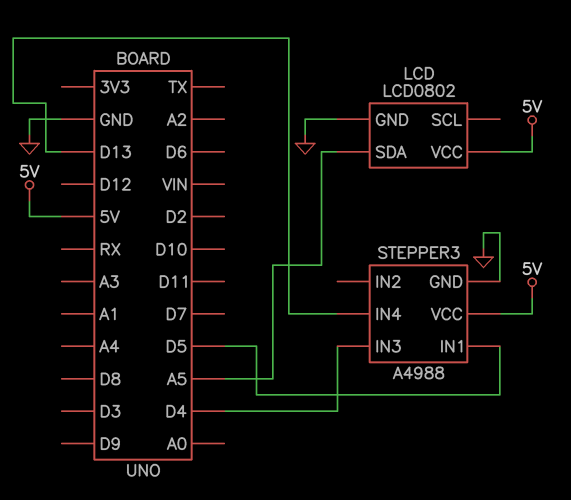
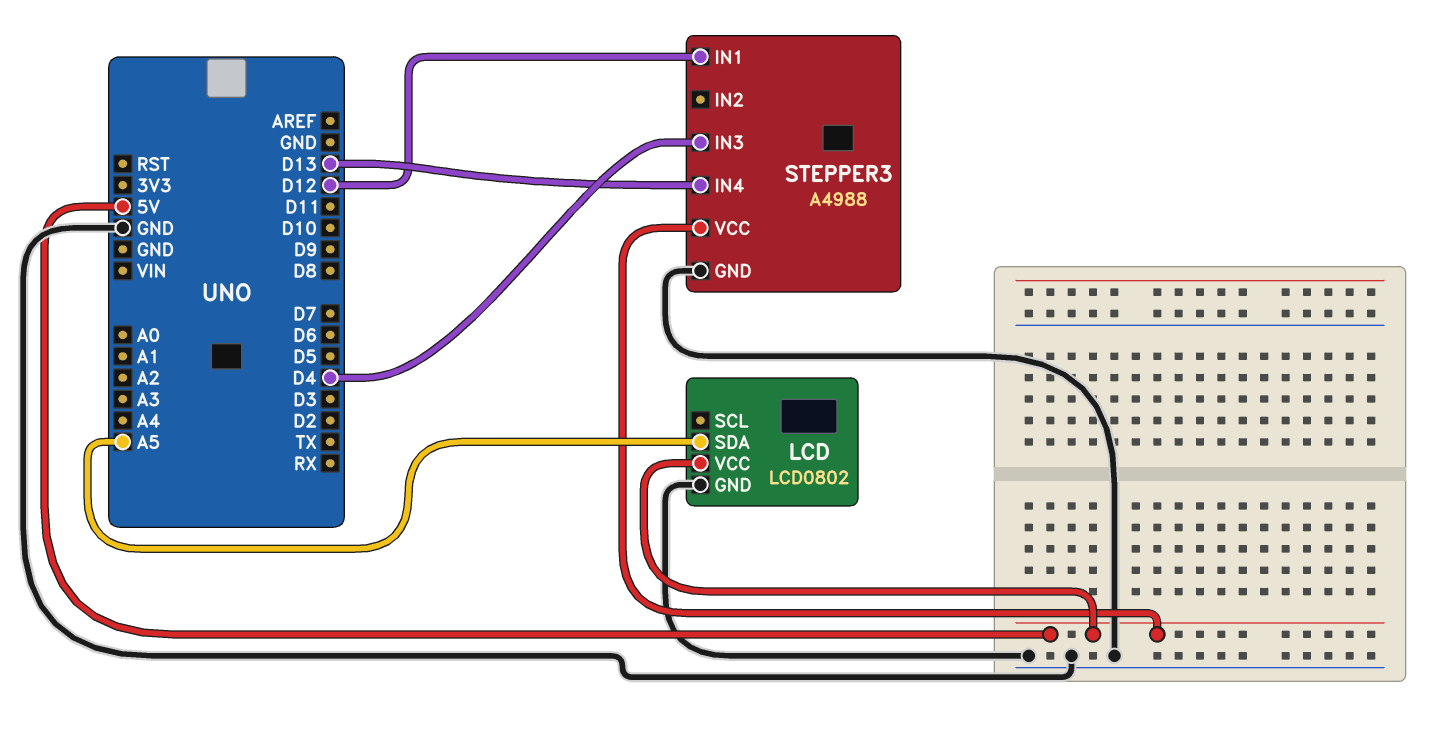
STEPPER3 pin IN1: D5 -> D12

